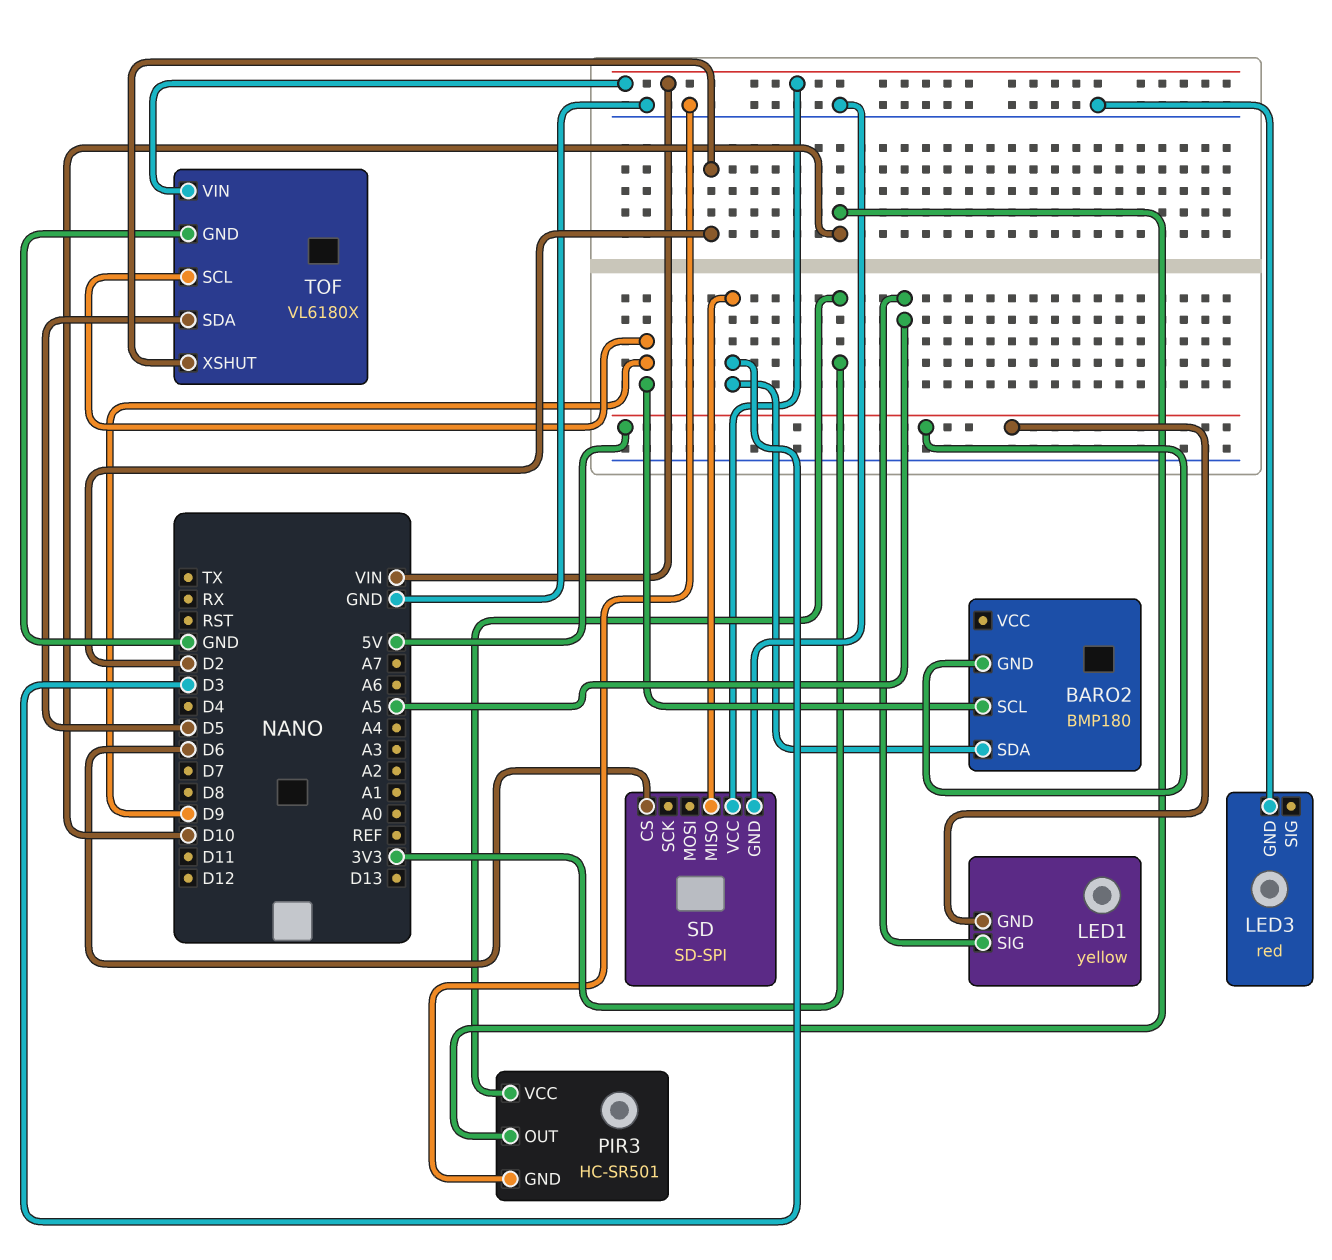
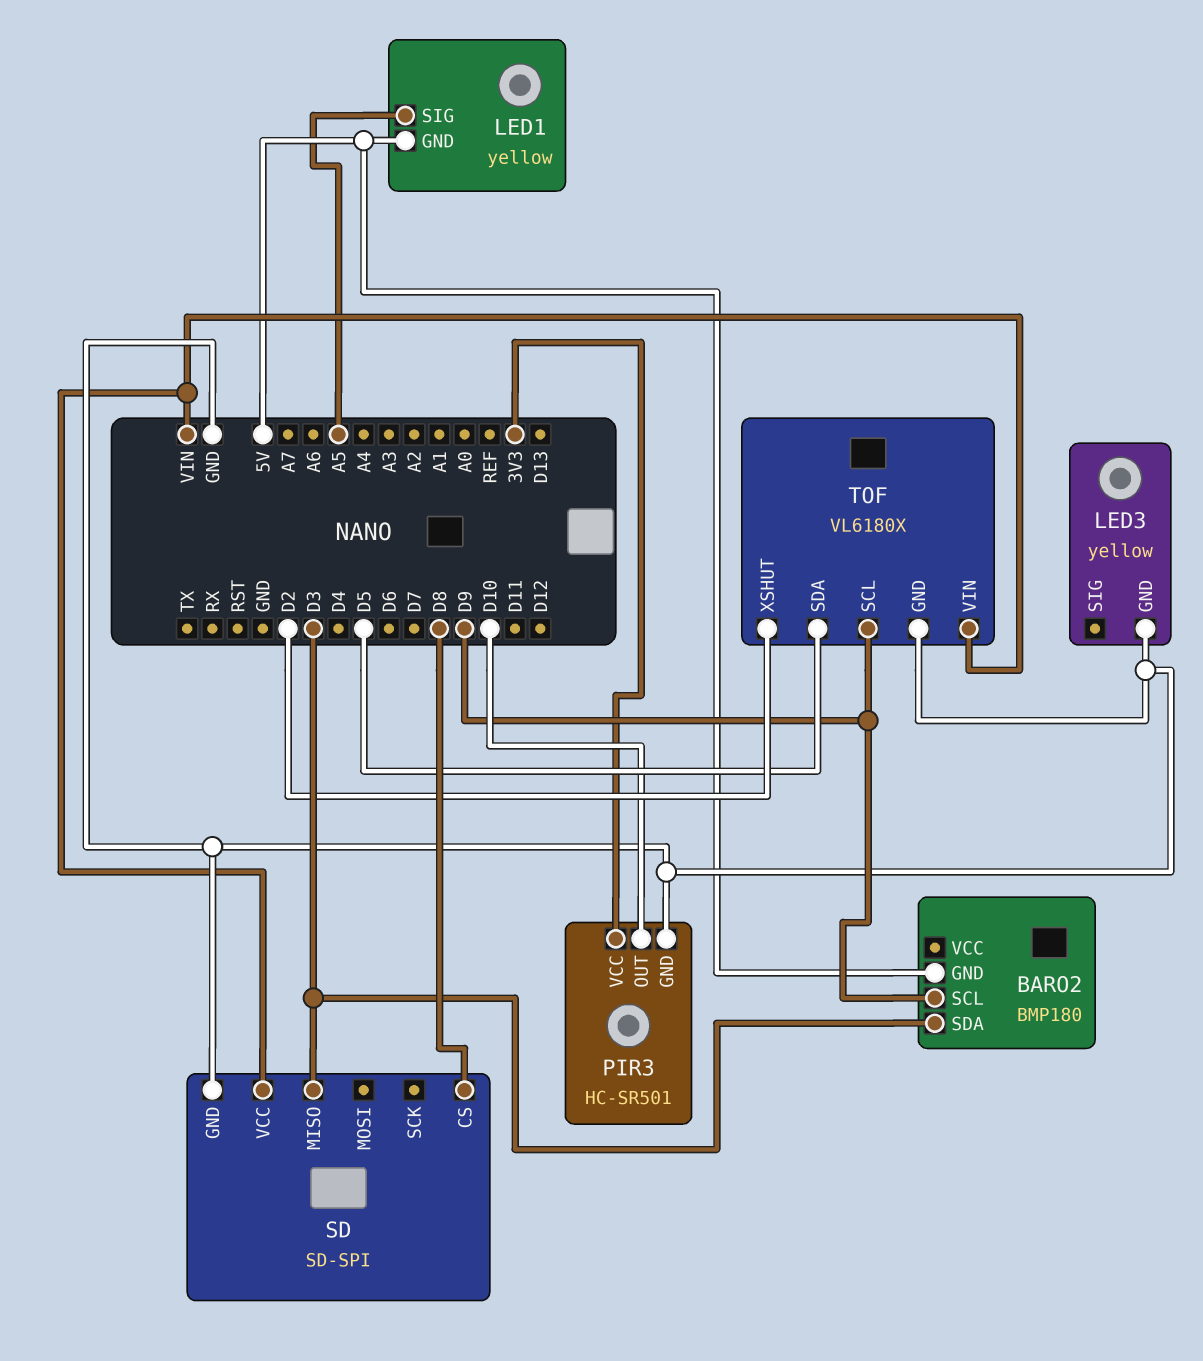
LED3: red -> yellow
SD pin CS: D6 -> D8

